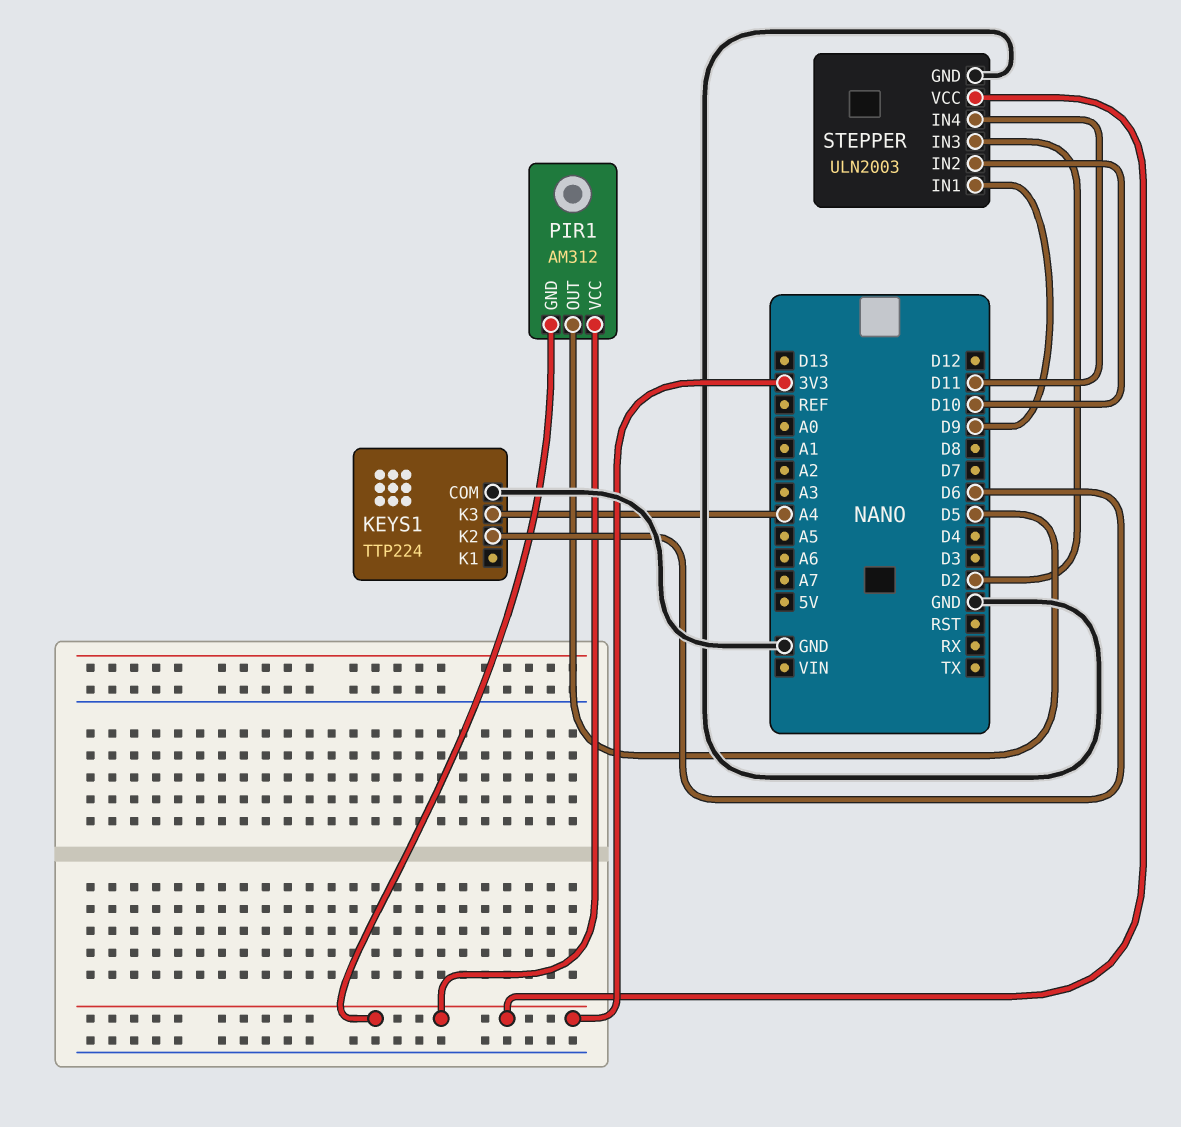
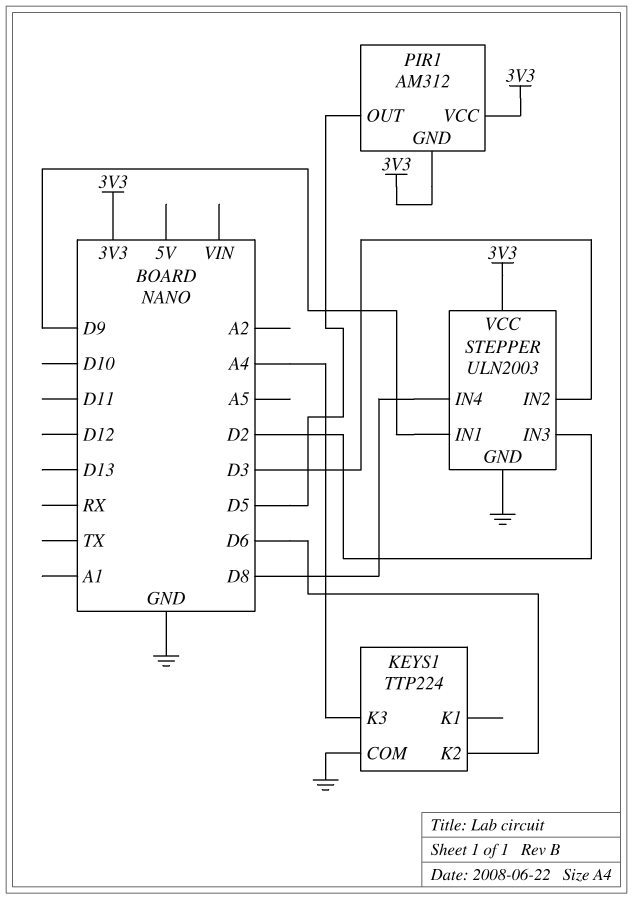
STEPPER pin IN2: D10 -> D3
STEPPER pin IN4: D11 -> D8

